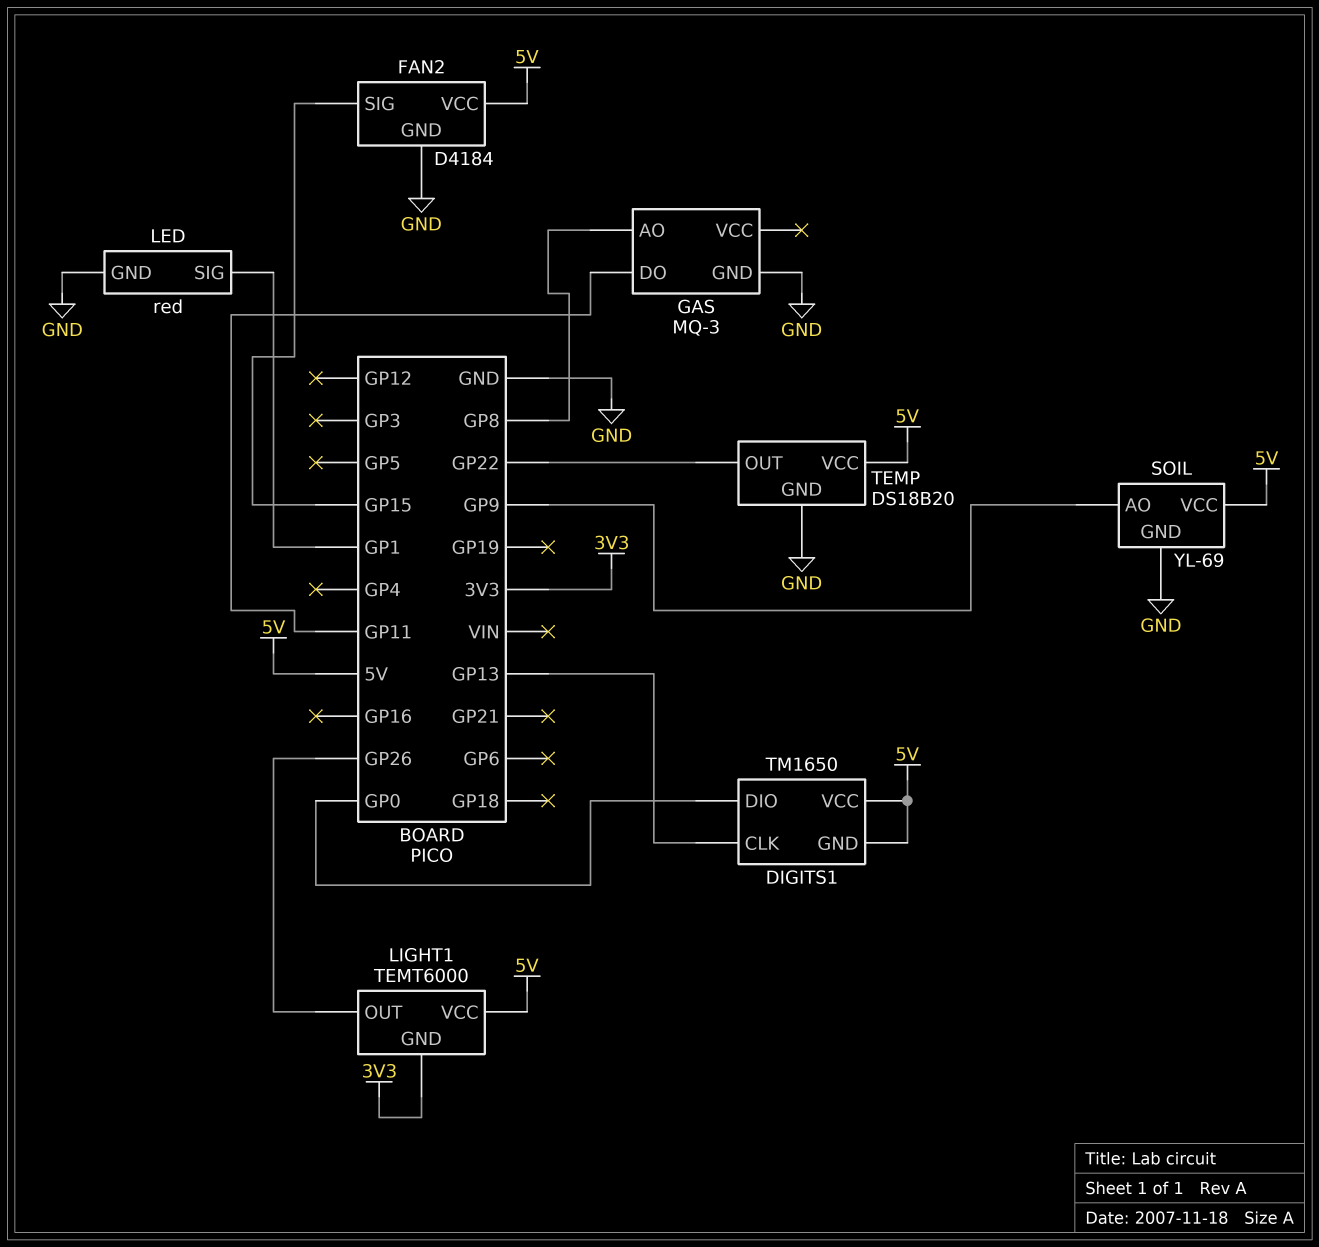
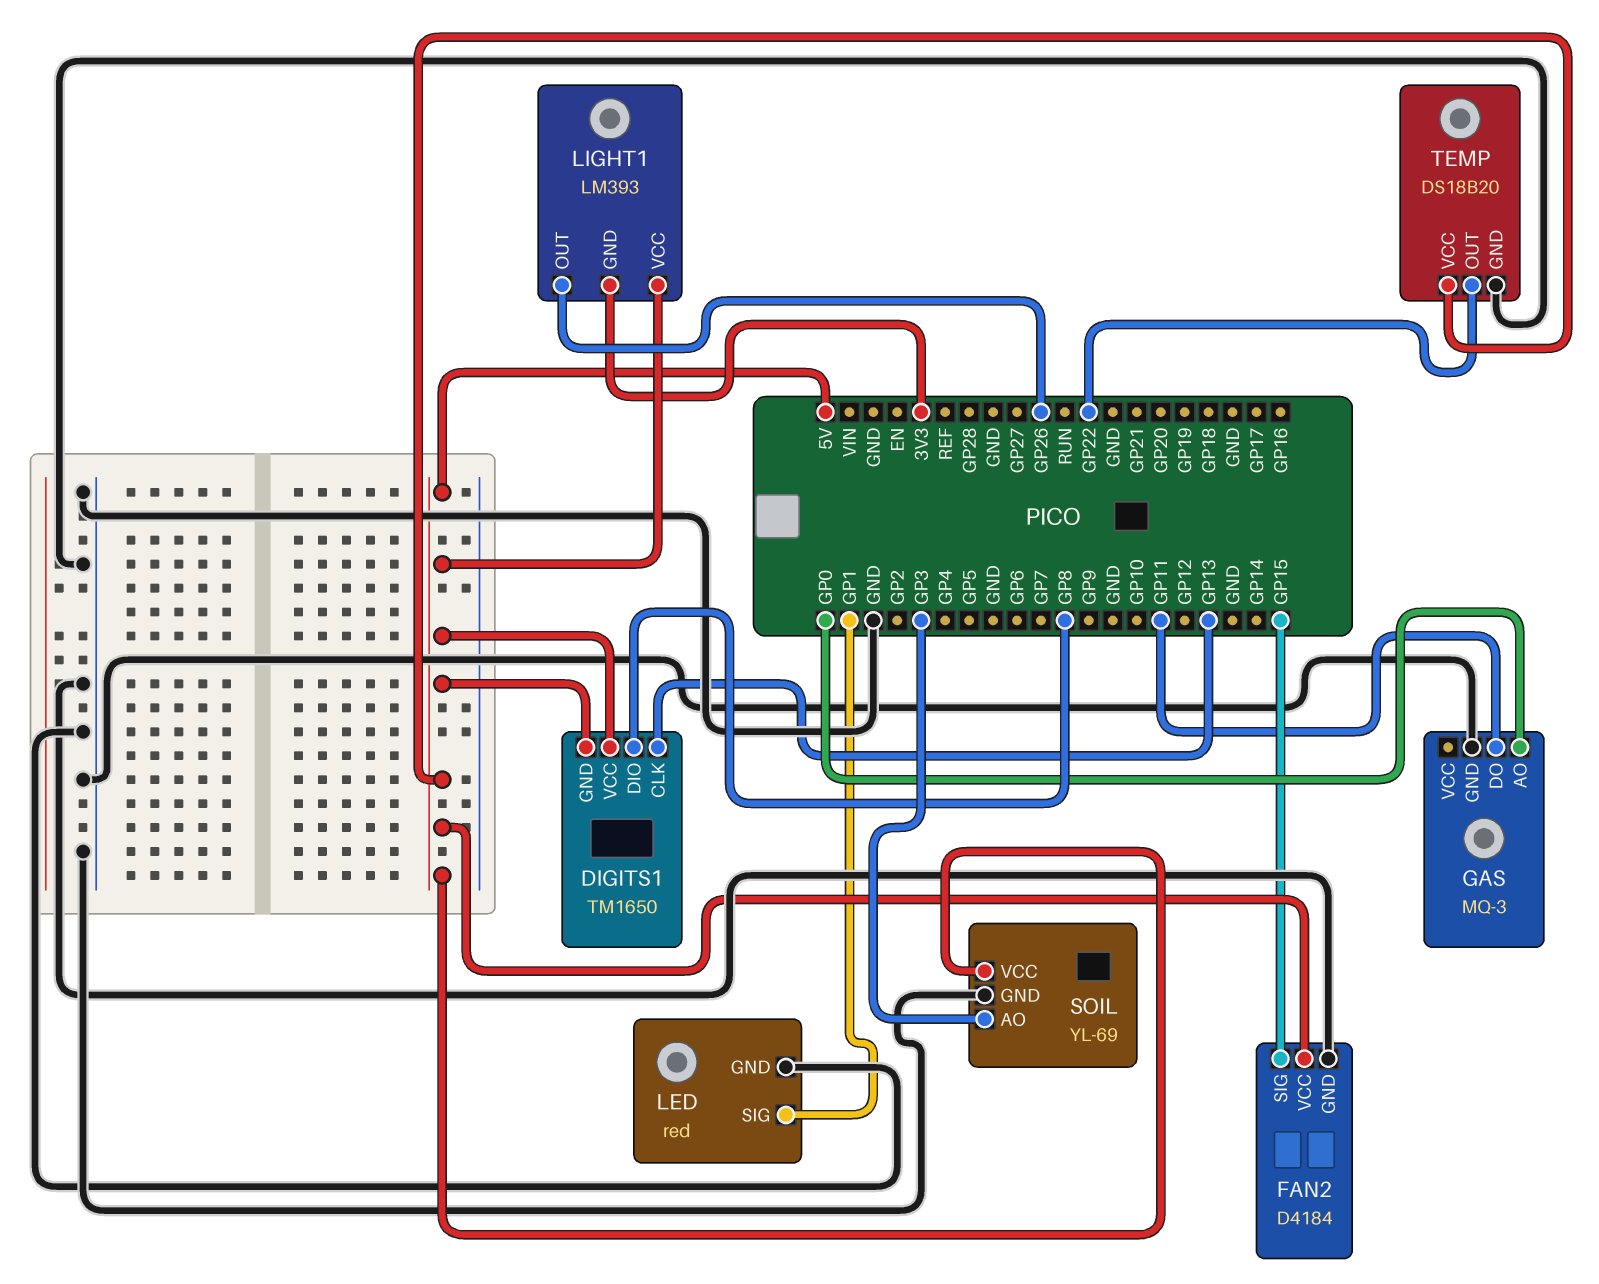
DIGITS1 pin DIO: GP0 -> GP8
GAS pin AO: GP8 -> GP0
LIGHT1: TEMT6000 -> LM393
SOIL pin AO: GP9 -> GP3

